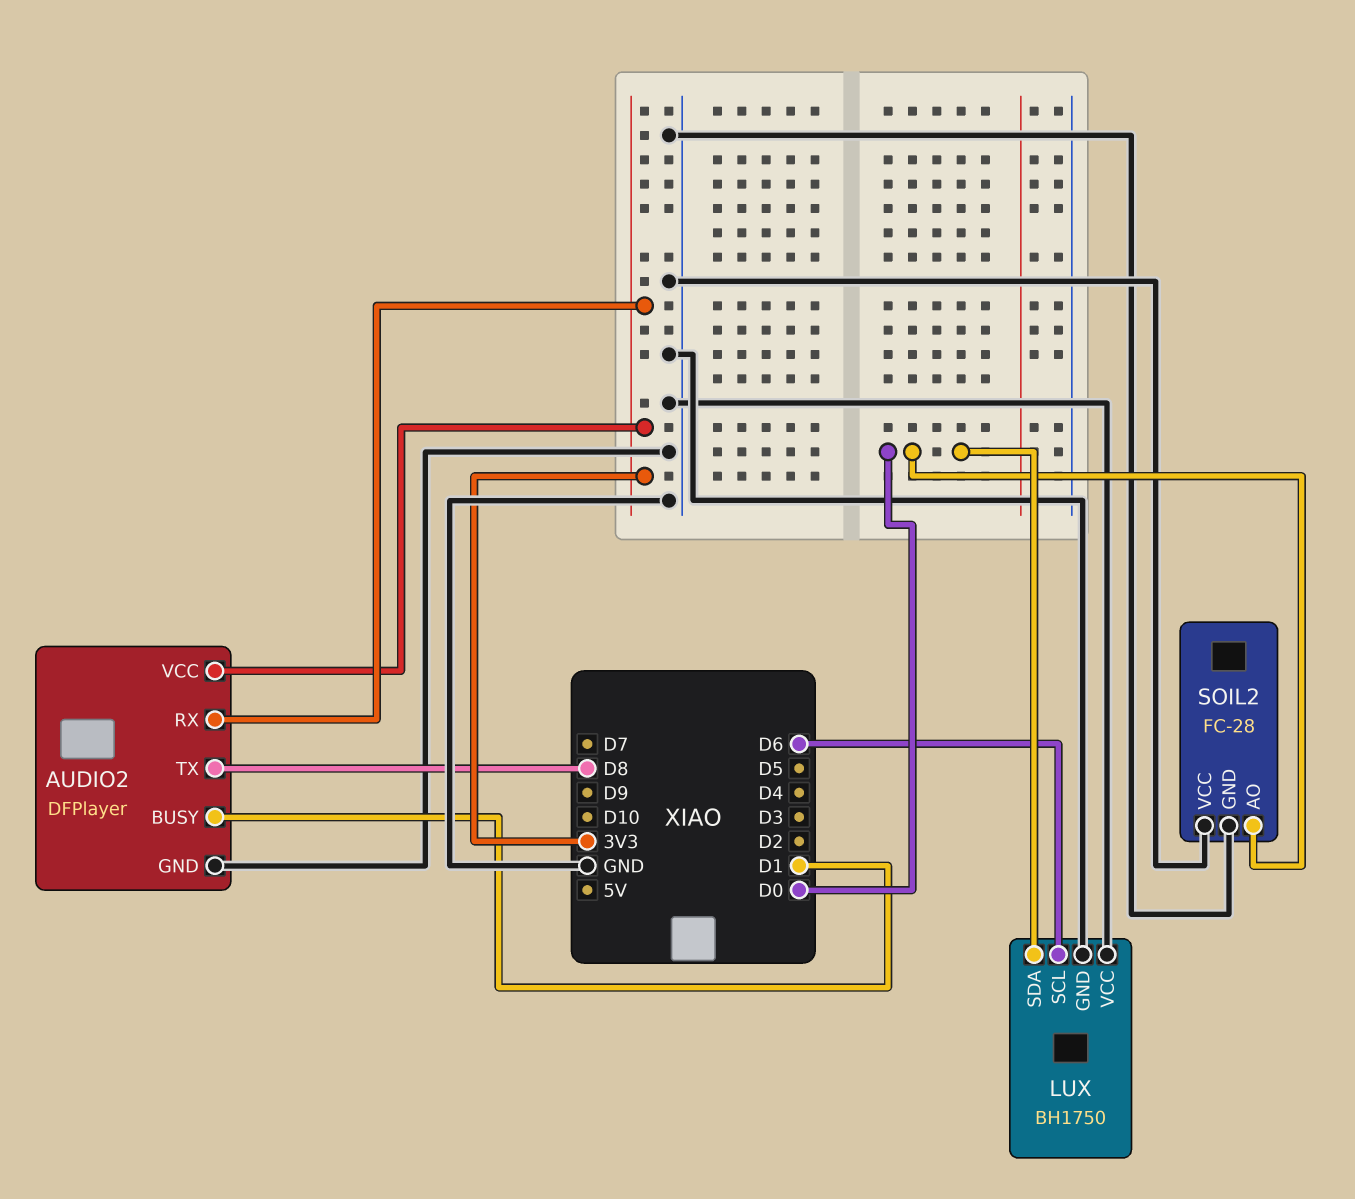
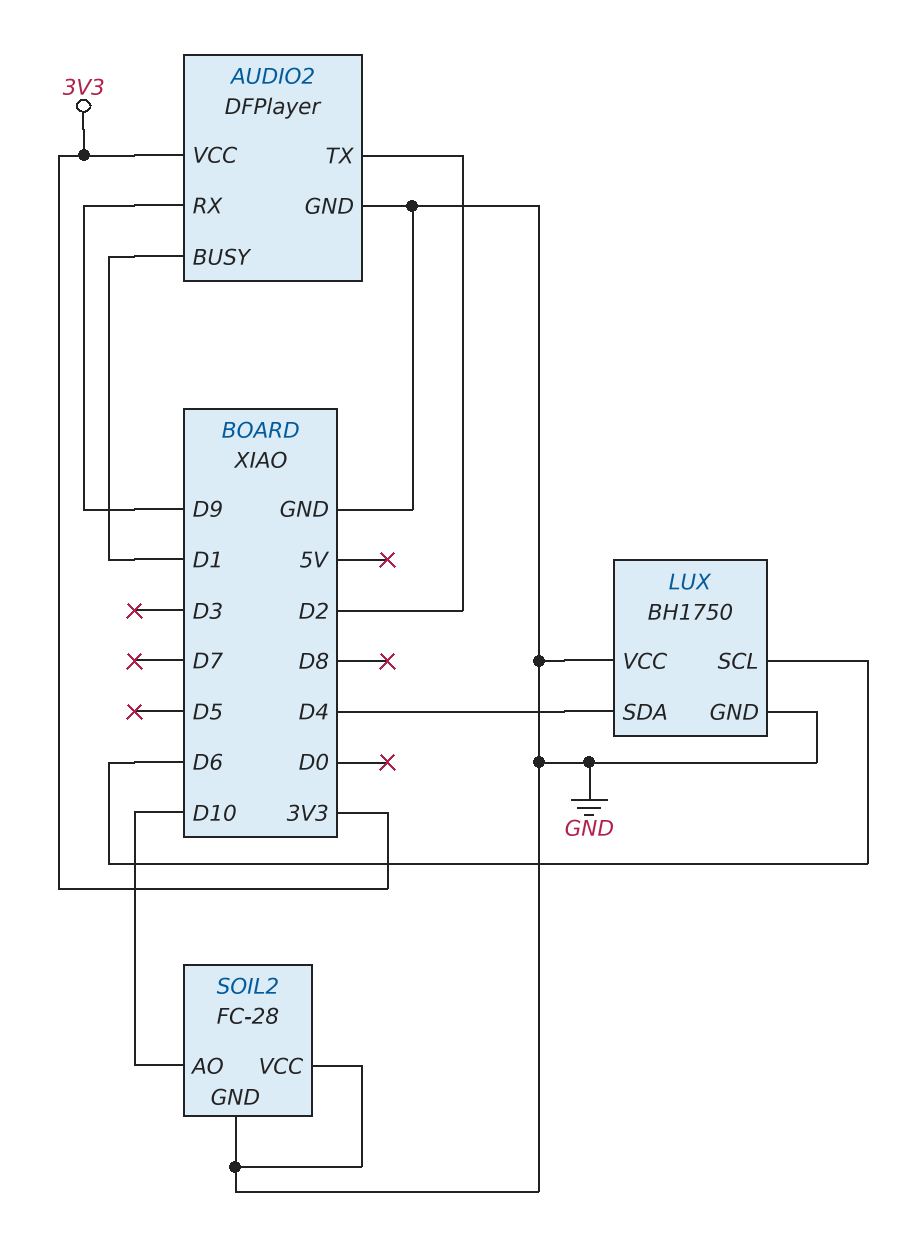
AUDIO2 pin RX: 3V3 -> D9
AUDIO2 pin TX: D8 -> D2
LUX pin SDA: D0 -> D4
SOIL2 pin AO: D0 -> D10

